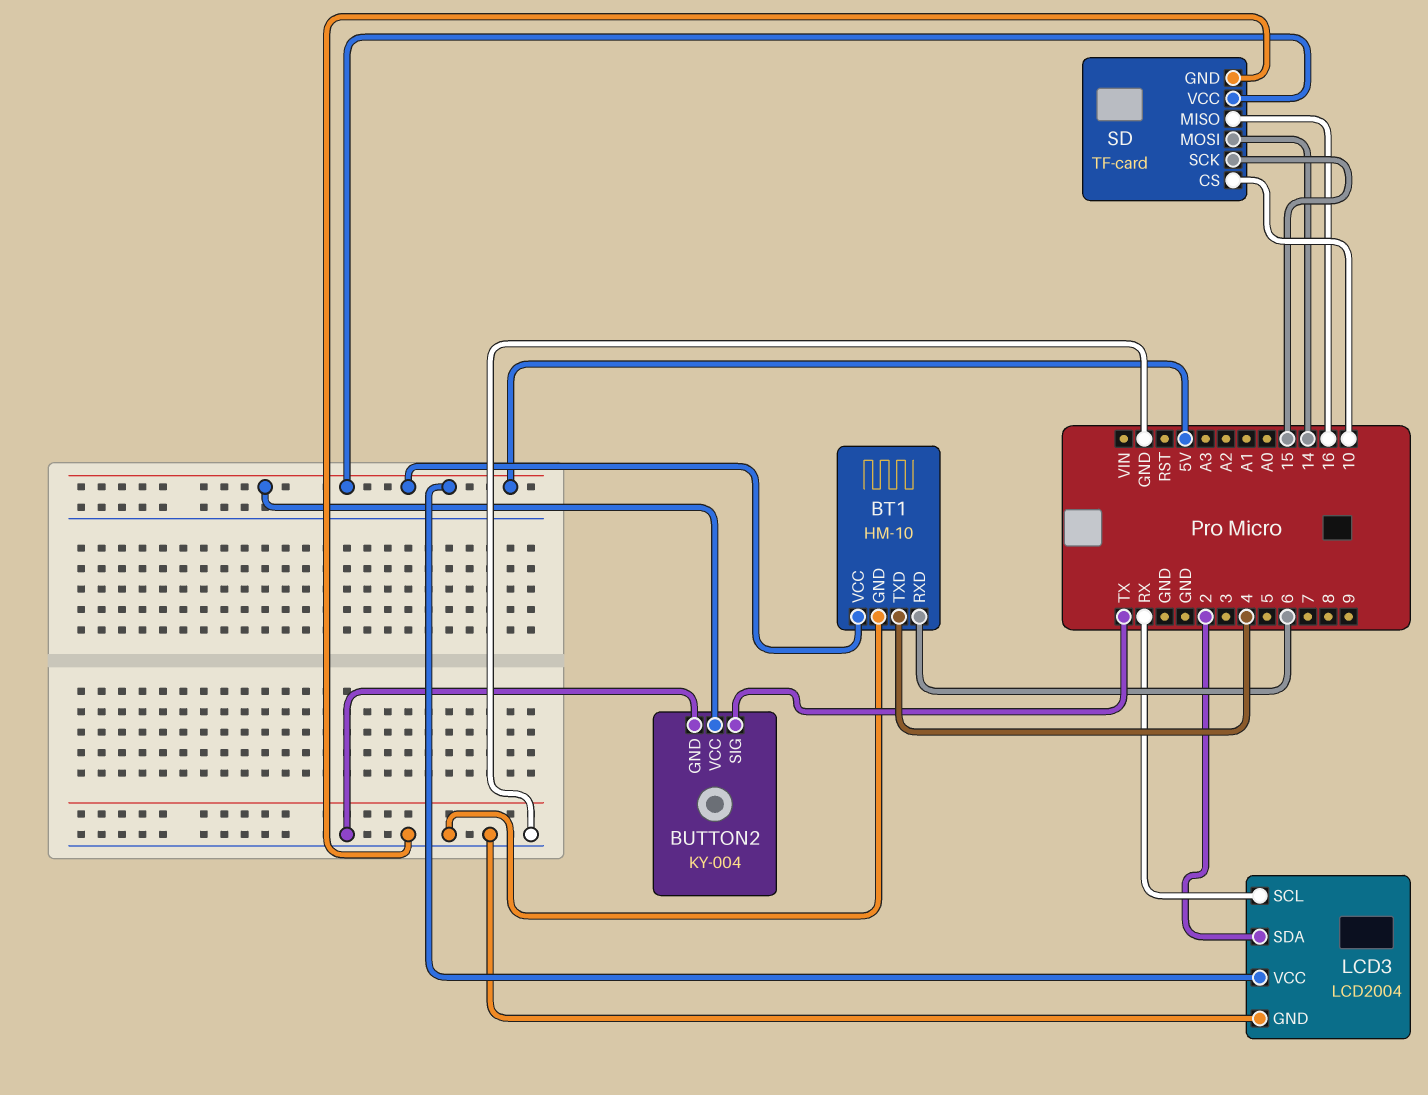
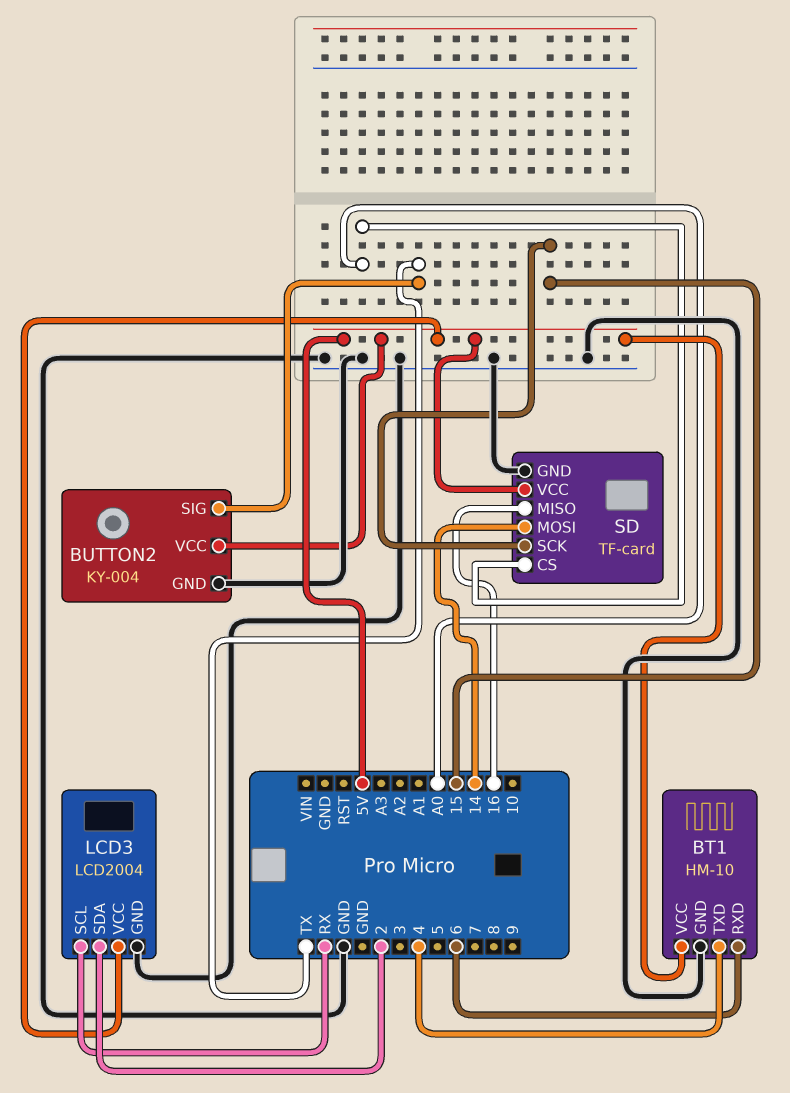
SD pin CS: 10 -> A0

